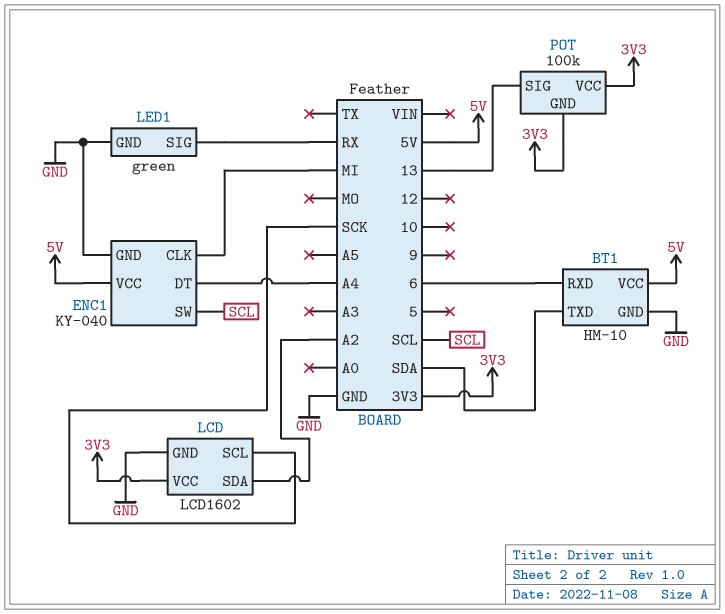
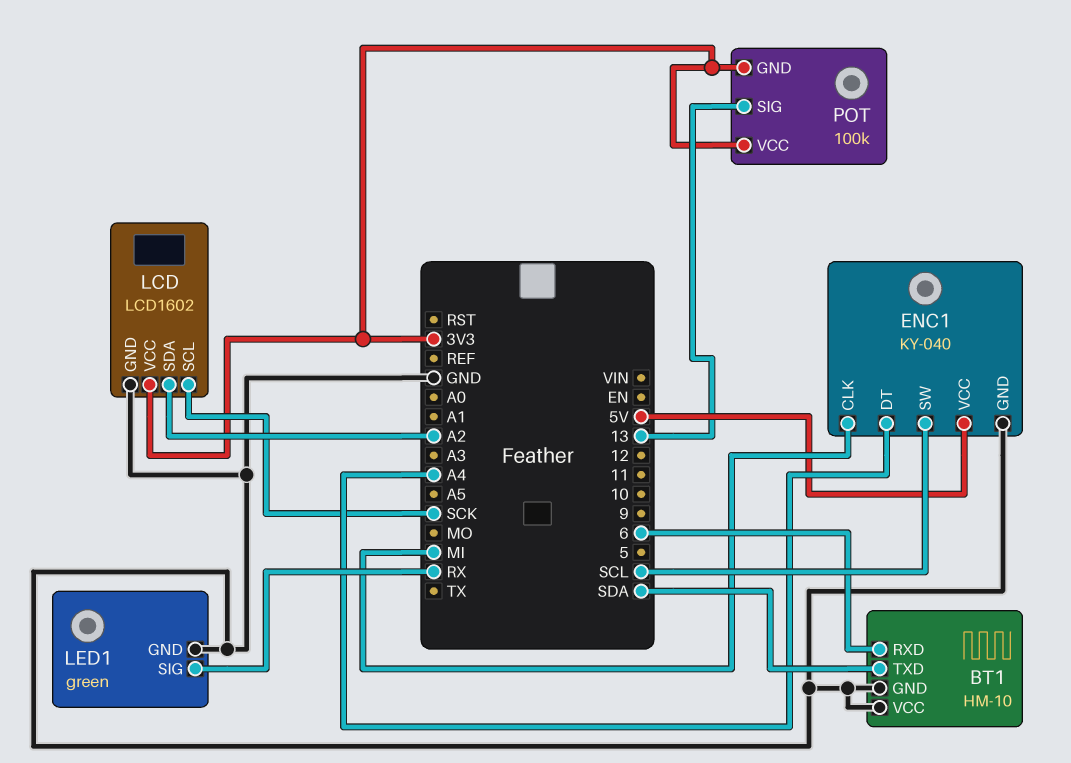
BT1 pin VCC: 5V -> GND

